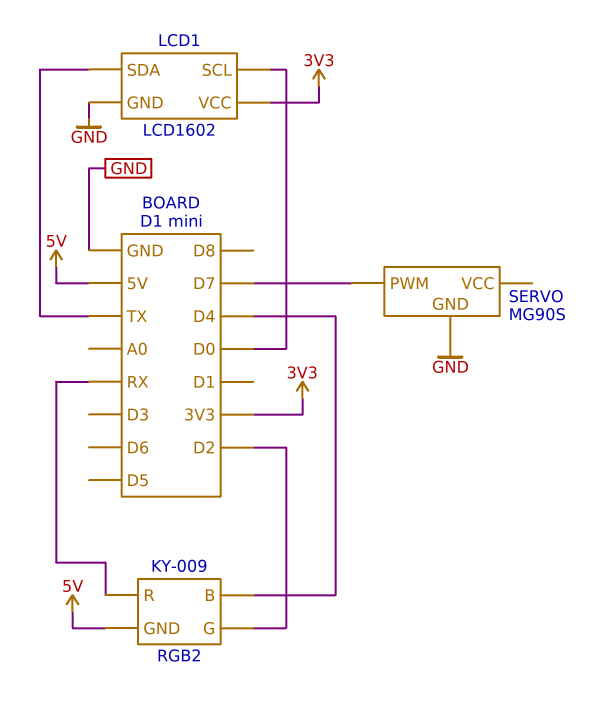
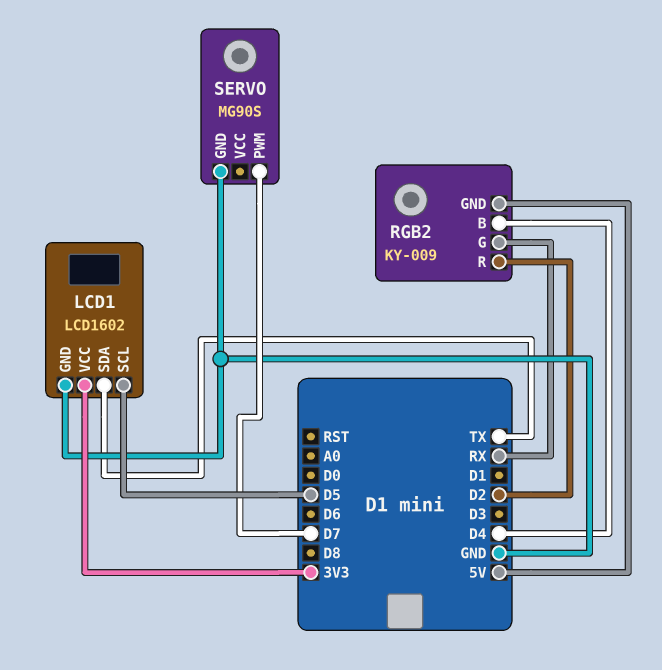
LCD1 pin SCL: D0 -> D5
RGB2 pin G: D2 -> RX
RGB2 pin R: RX -> D2

